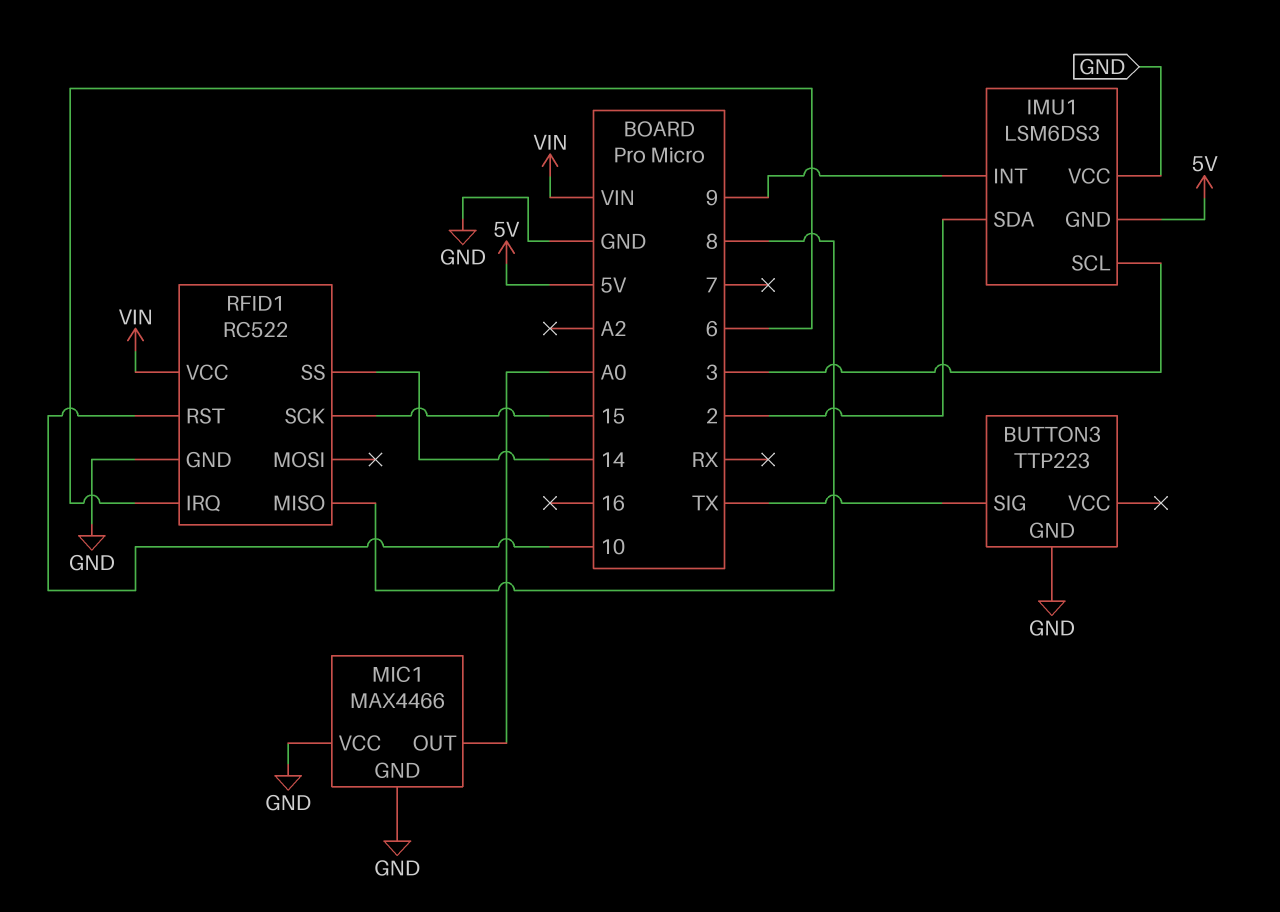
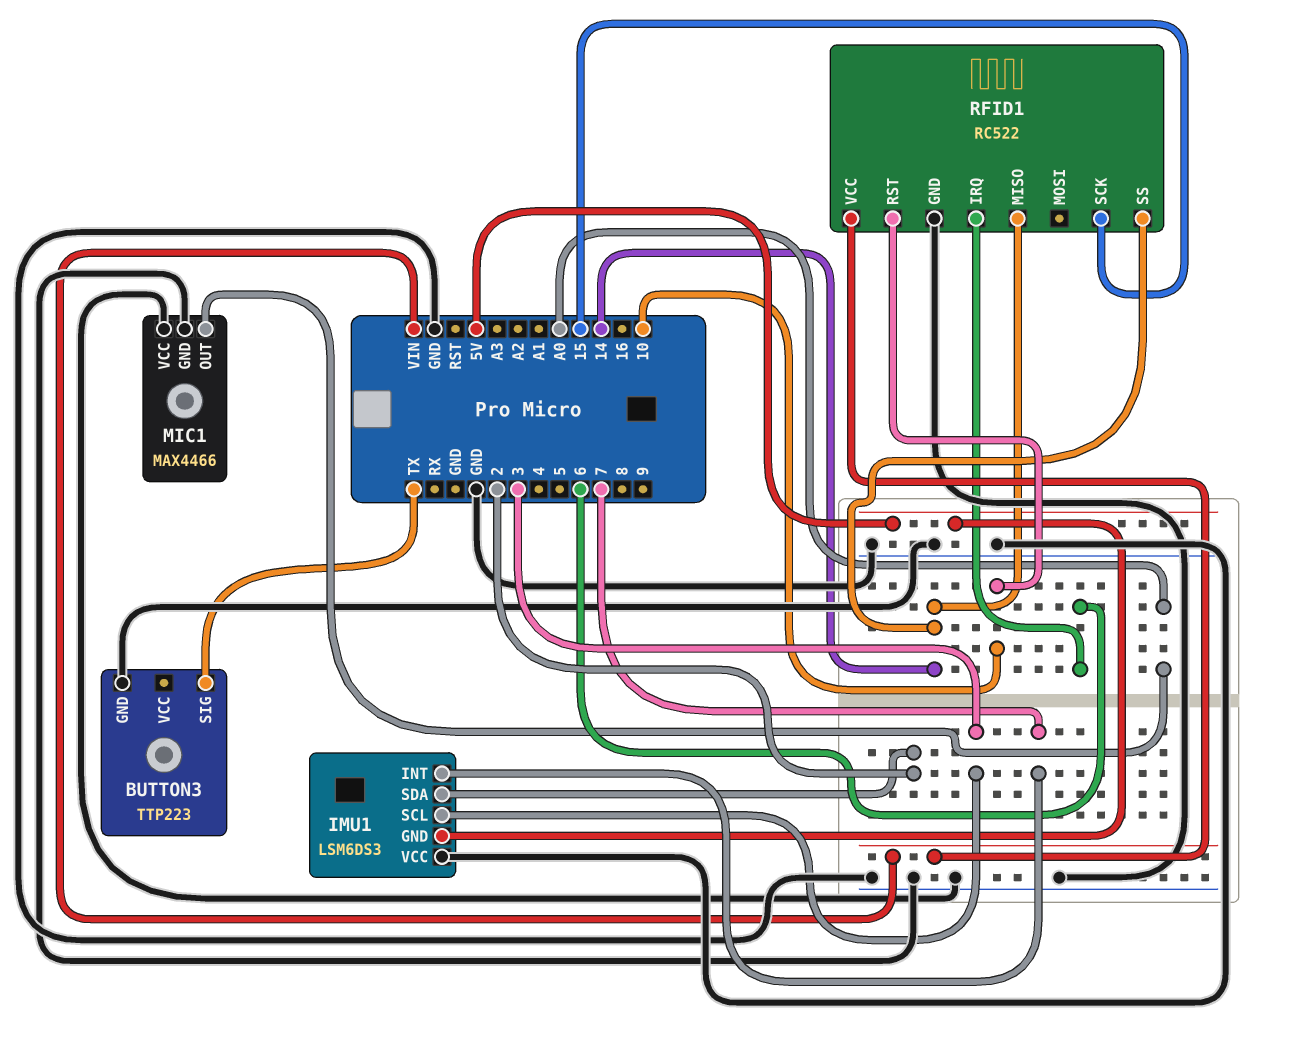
IMU1 pin INT: 9 -> 7
RFID1 pin MISO: 8 -> 14

